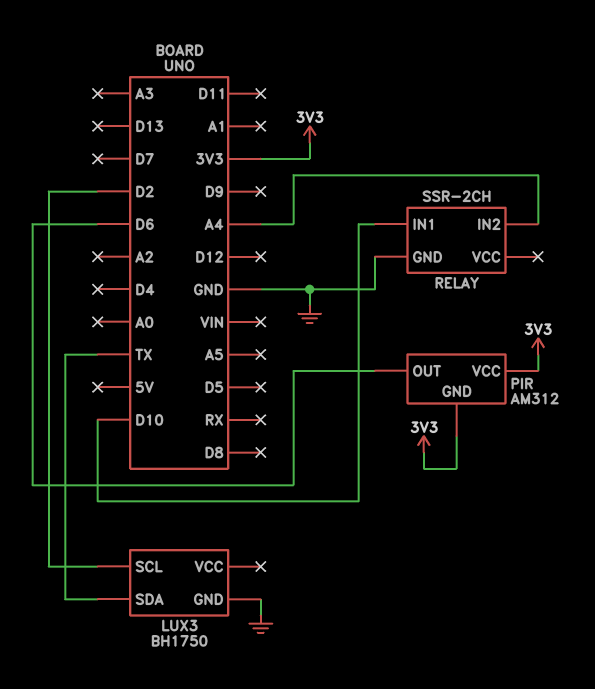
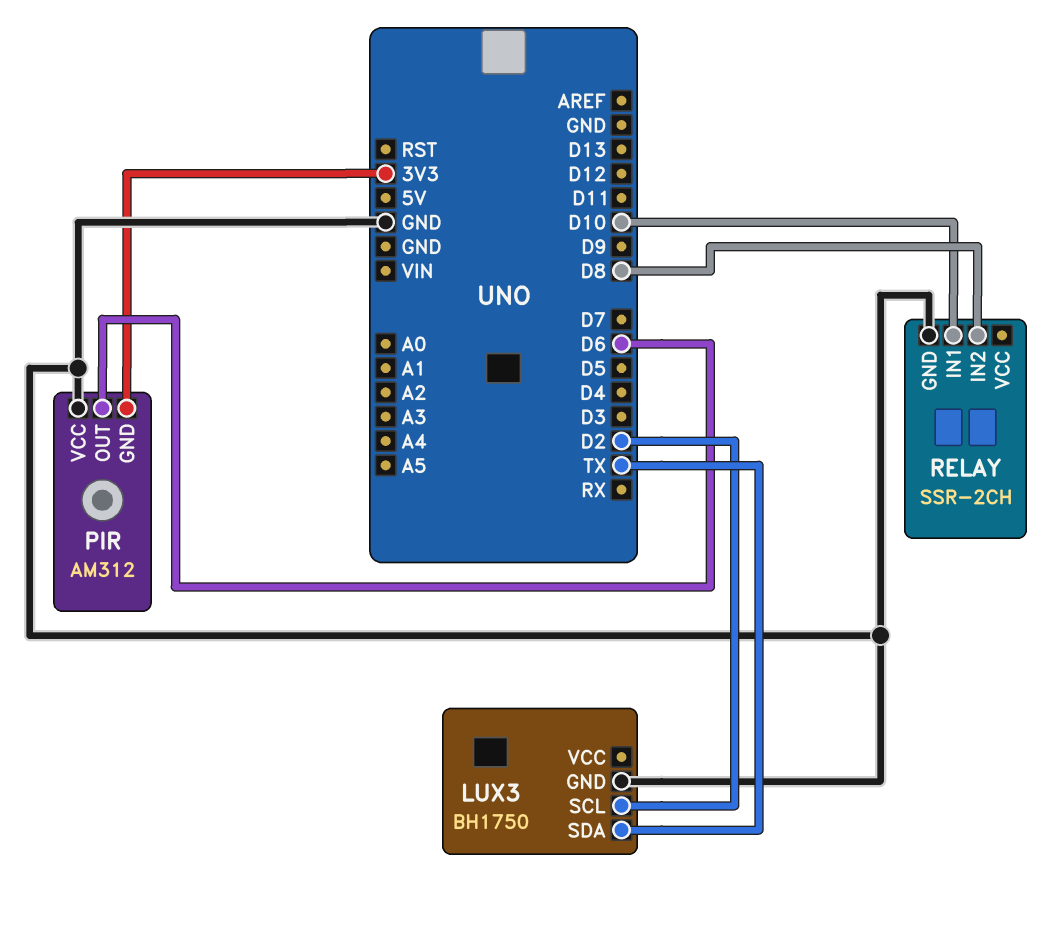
PIR pin VCC: 3V3 -> GND
RELAY pin IN2: A4 -> D8

